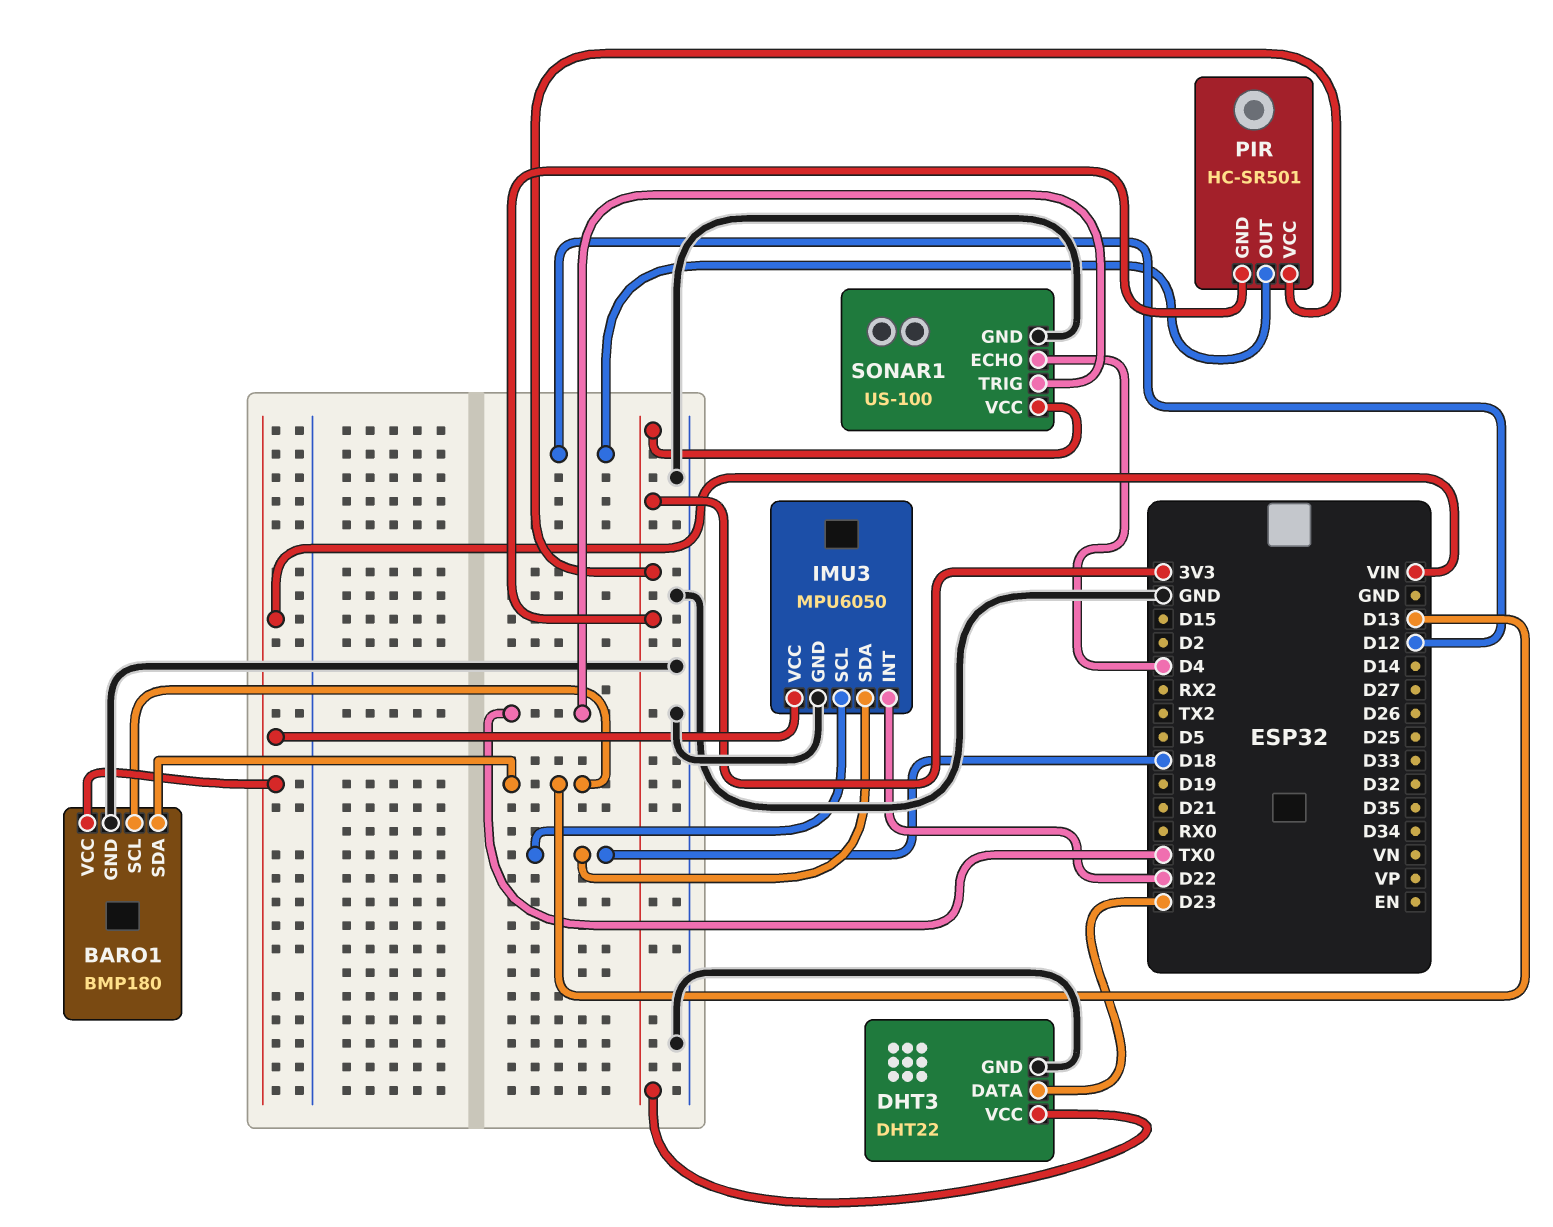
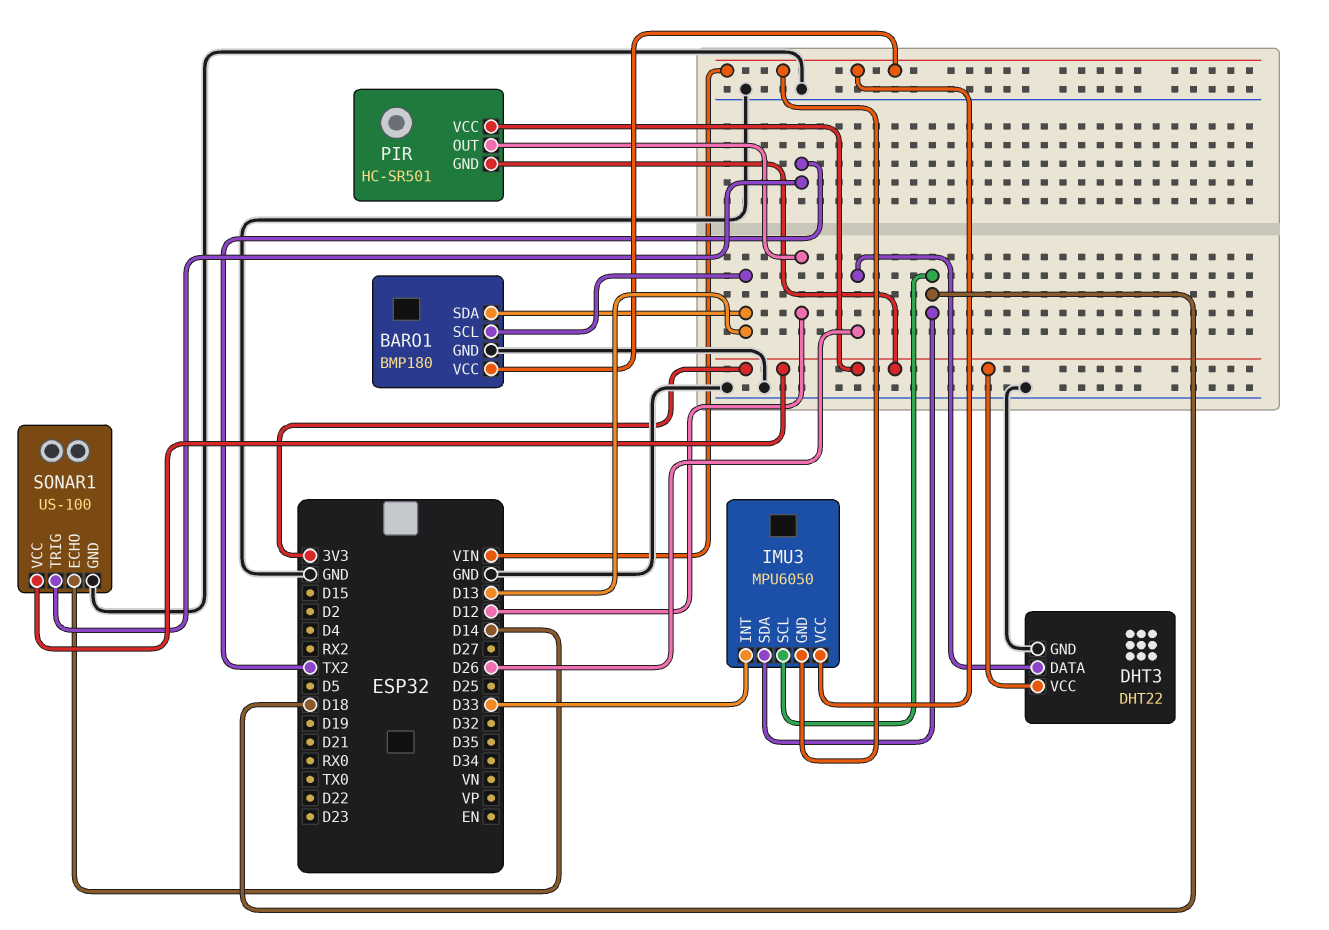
DHT3 pin DATA: D23 -> D26
IMU3 pin GND: GND -> VIN
IMU3 pin INT: D22 -> D33
SONAR1 pin ECHO: D4 -> D14
SONAR1 pin TRIG: TX0 -> TX2

